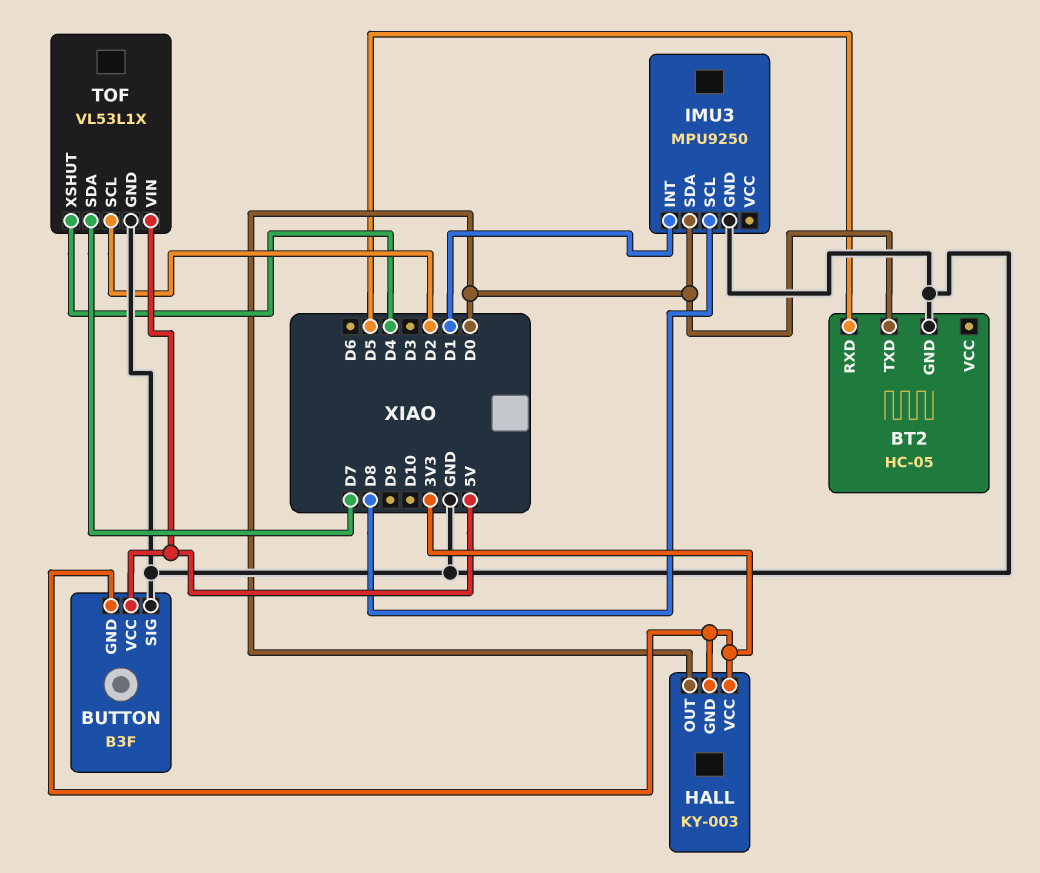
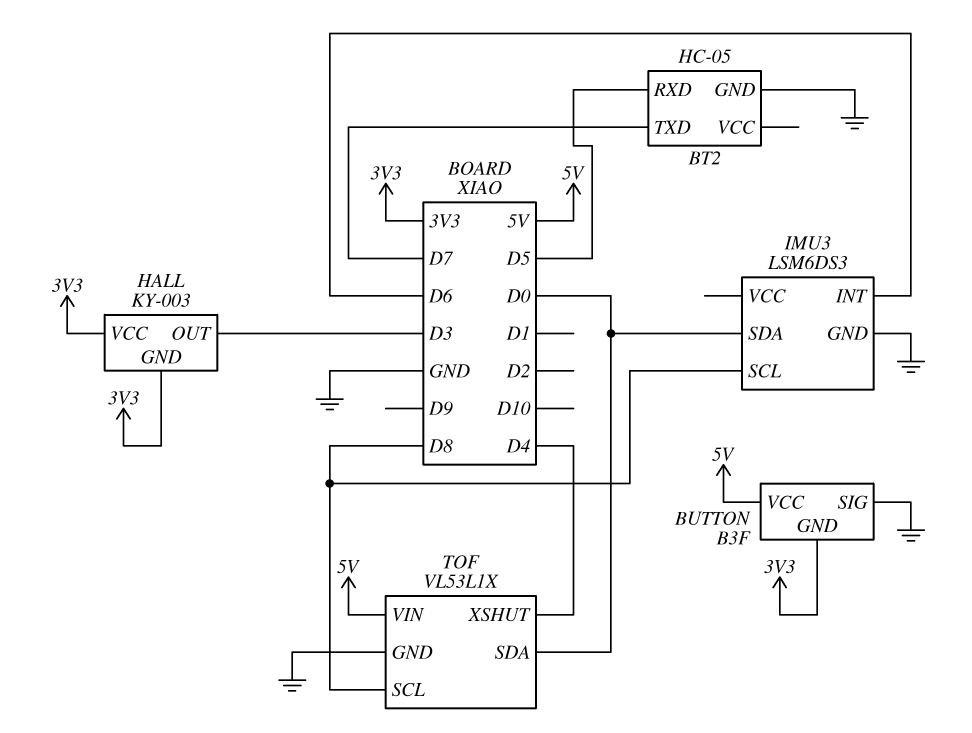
BT2 pin TXD: D0 -> D7
HALL pin OUT: D0 -> D3
IMU3: MPU9250 -> LSM6DS3
IMU3 pin INT: D1 -> D6
TOF pin SCL: D2 -> D8
TOF pin SDA: D7 -> D0

